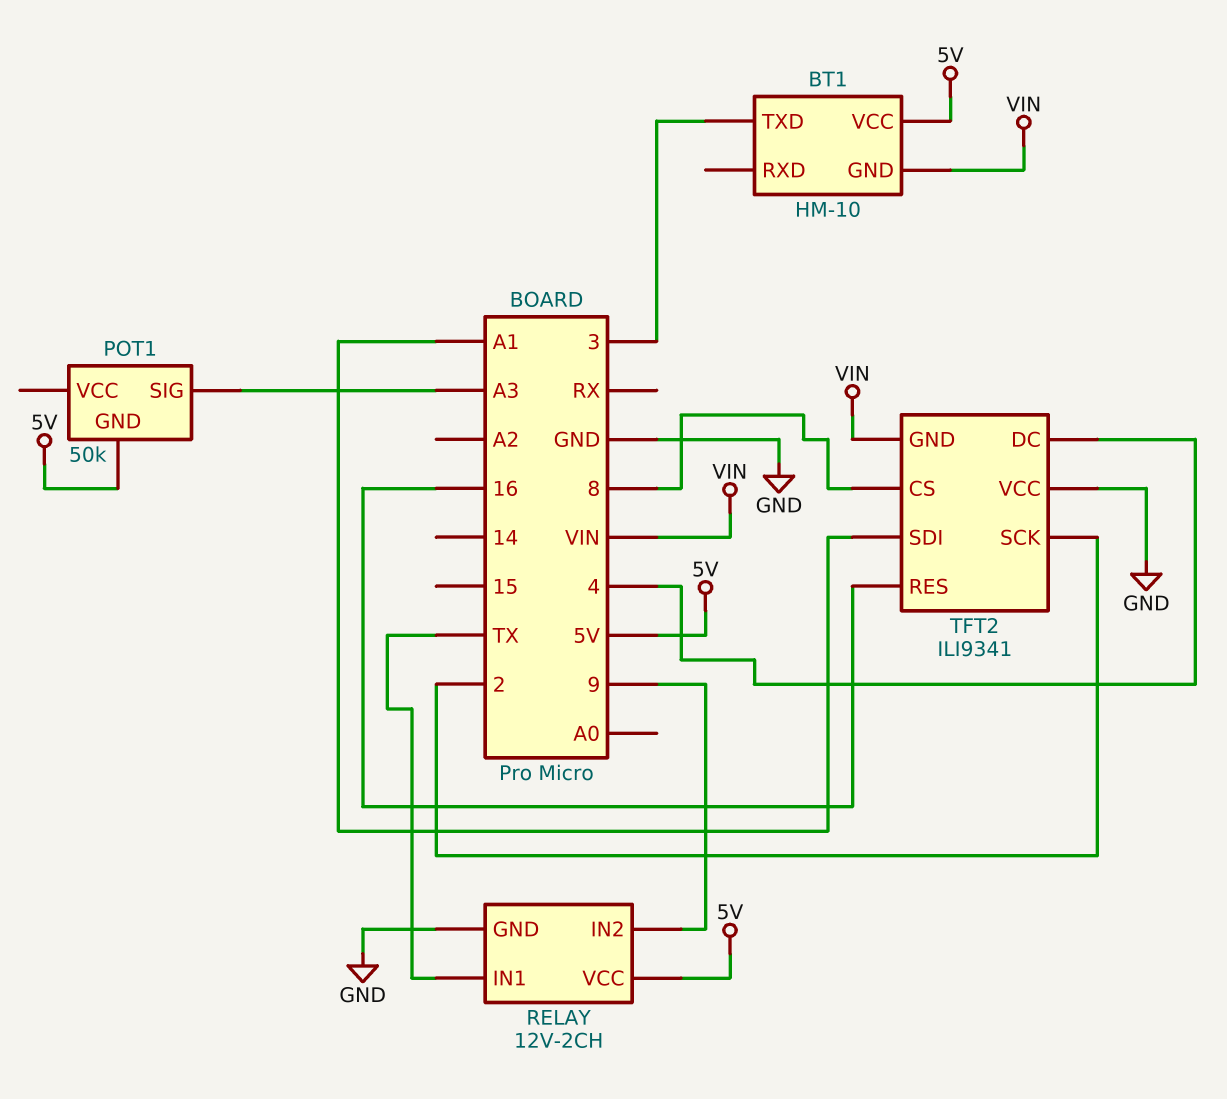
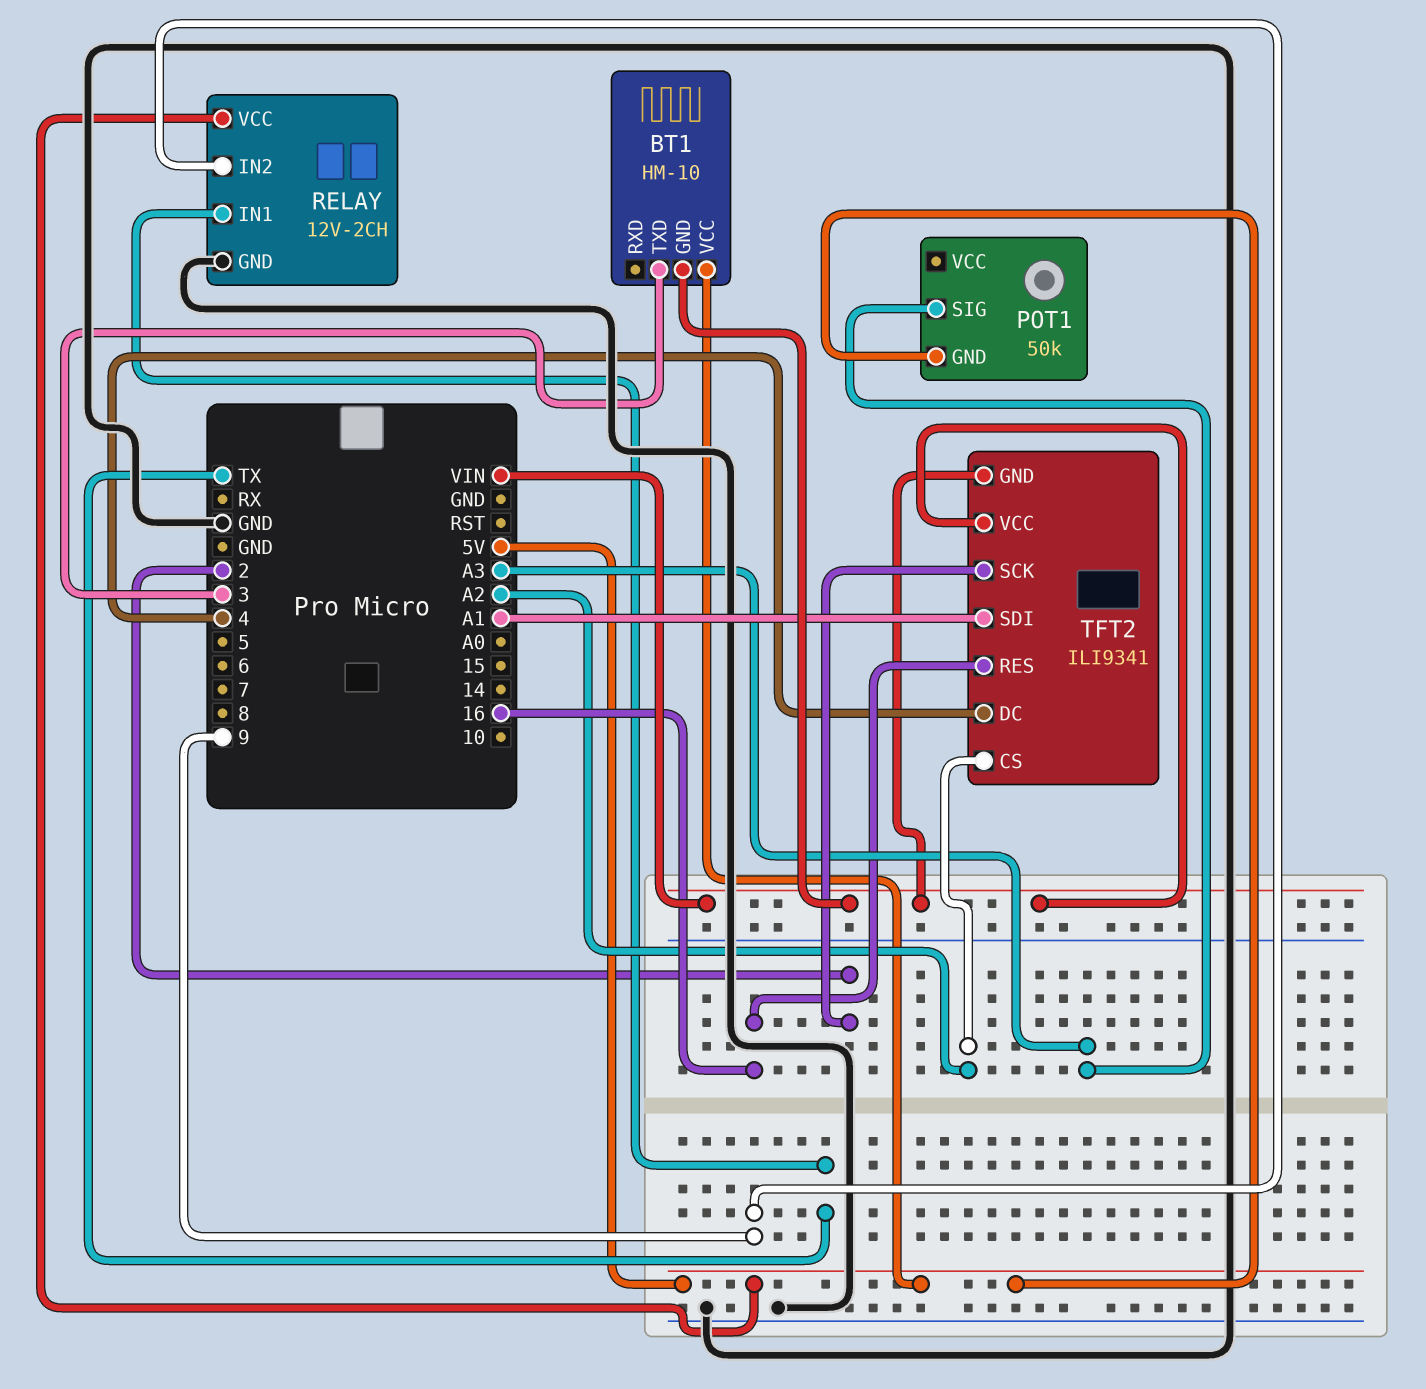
TFT2 pin CS: 8 -> A2
TFT2 pin VCC: GND -> VIN

